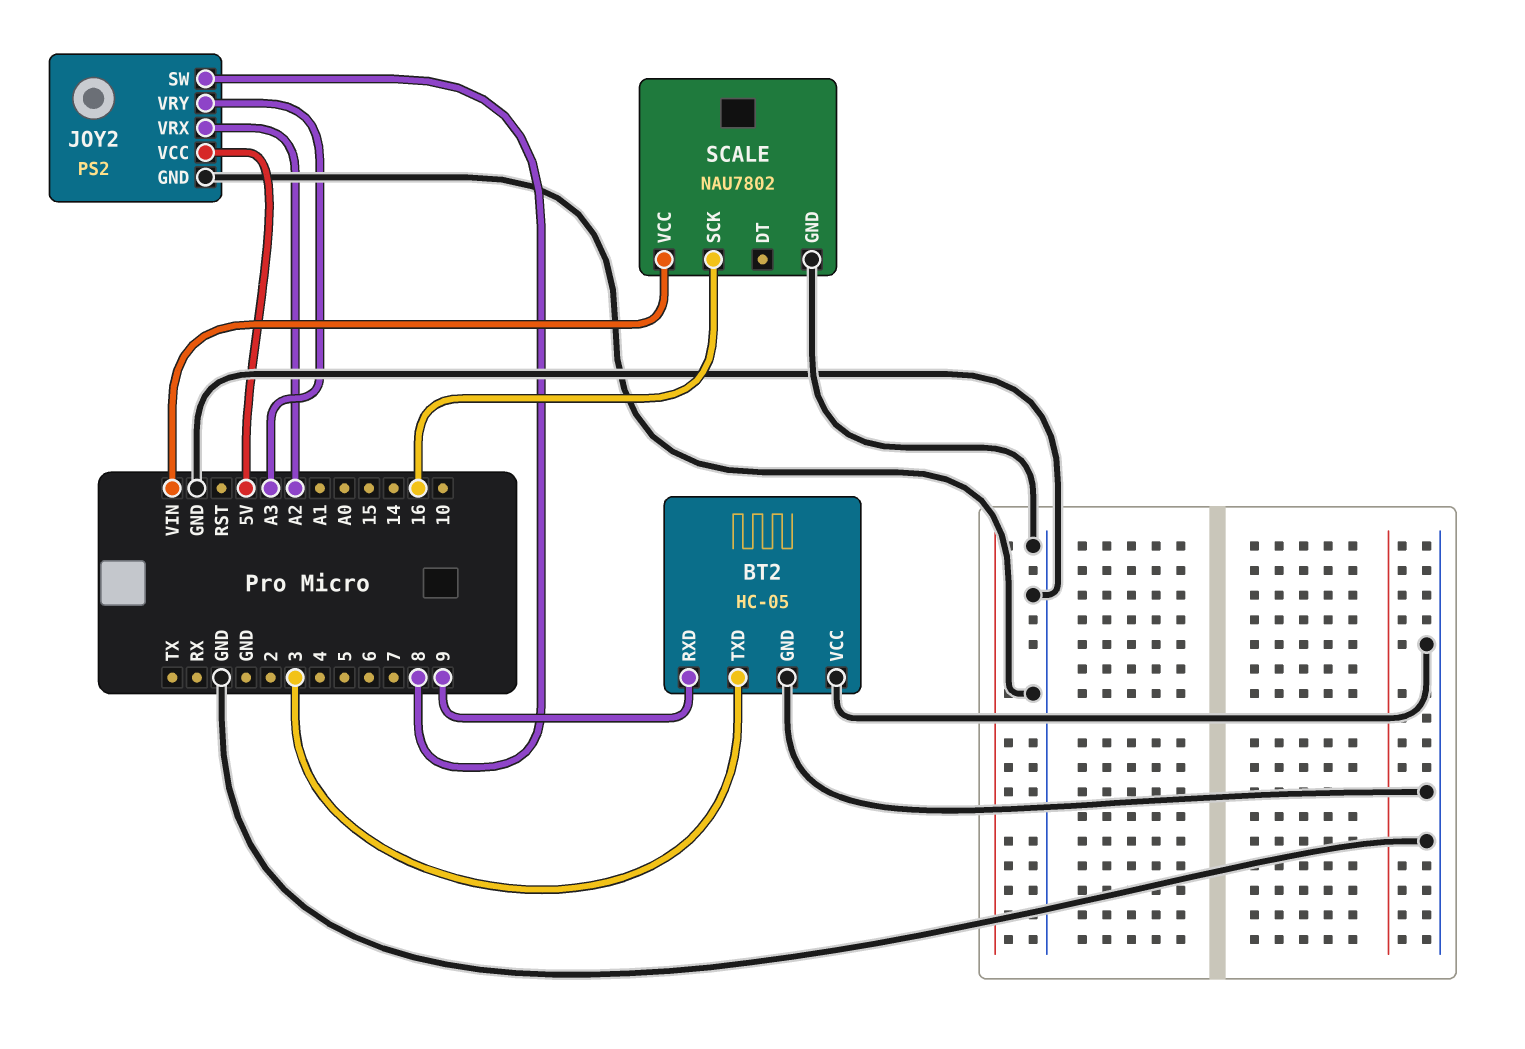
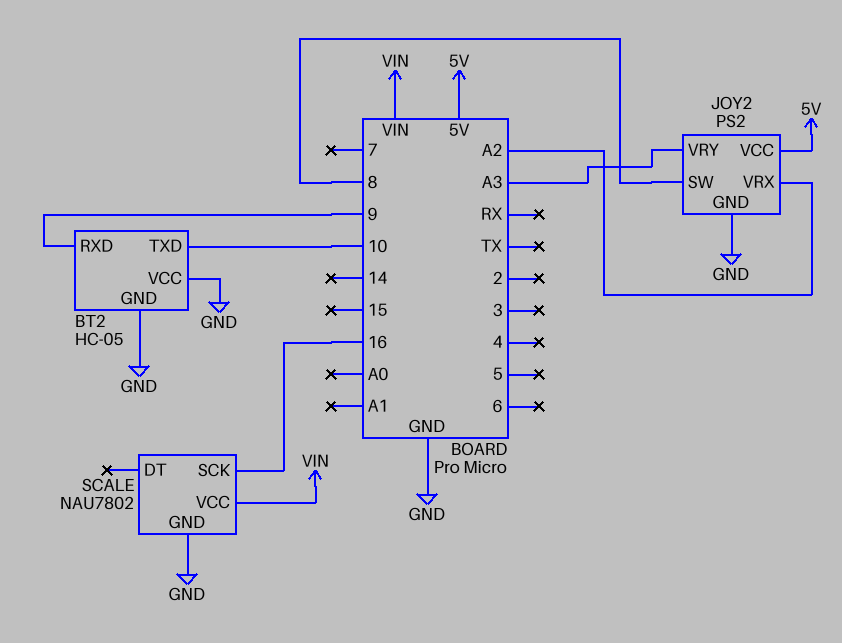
BT2 pin TXD: 3 -> 10

